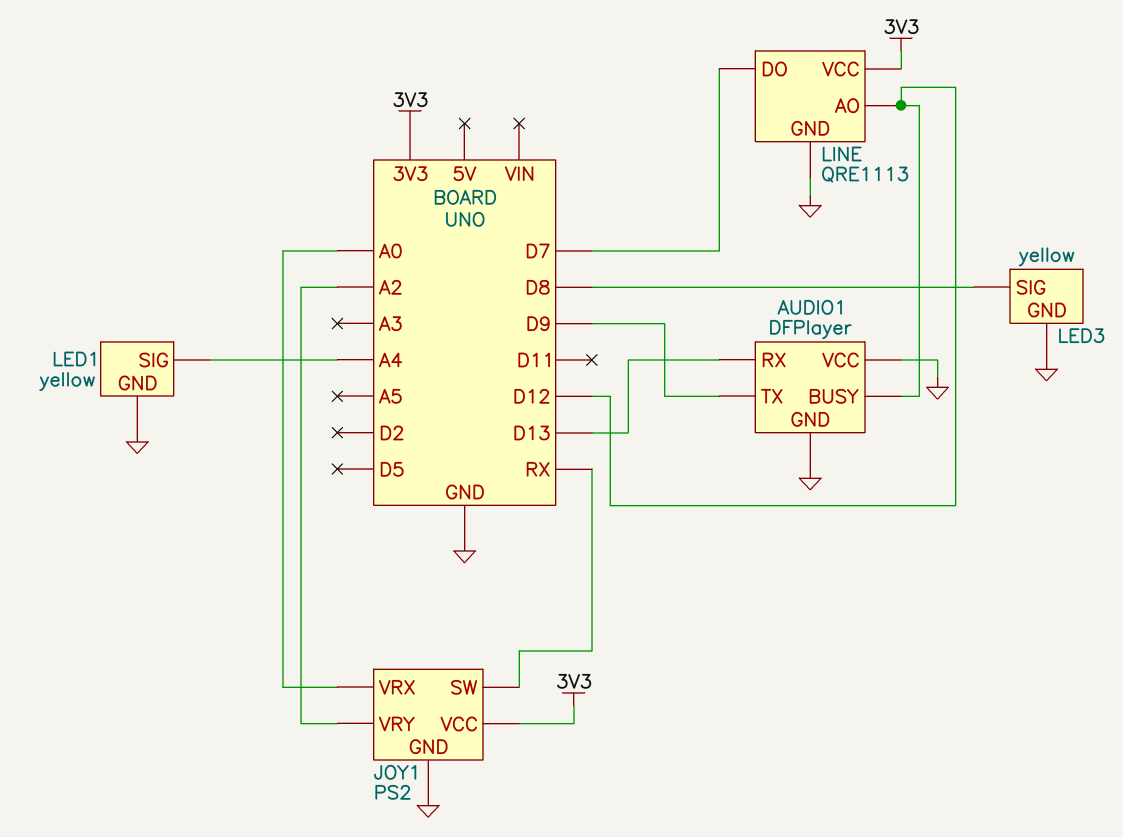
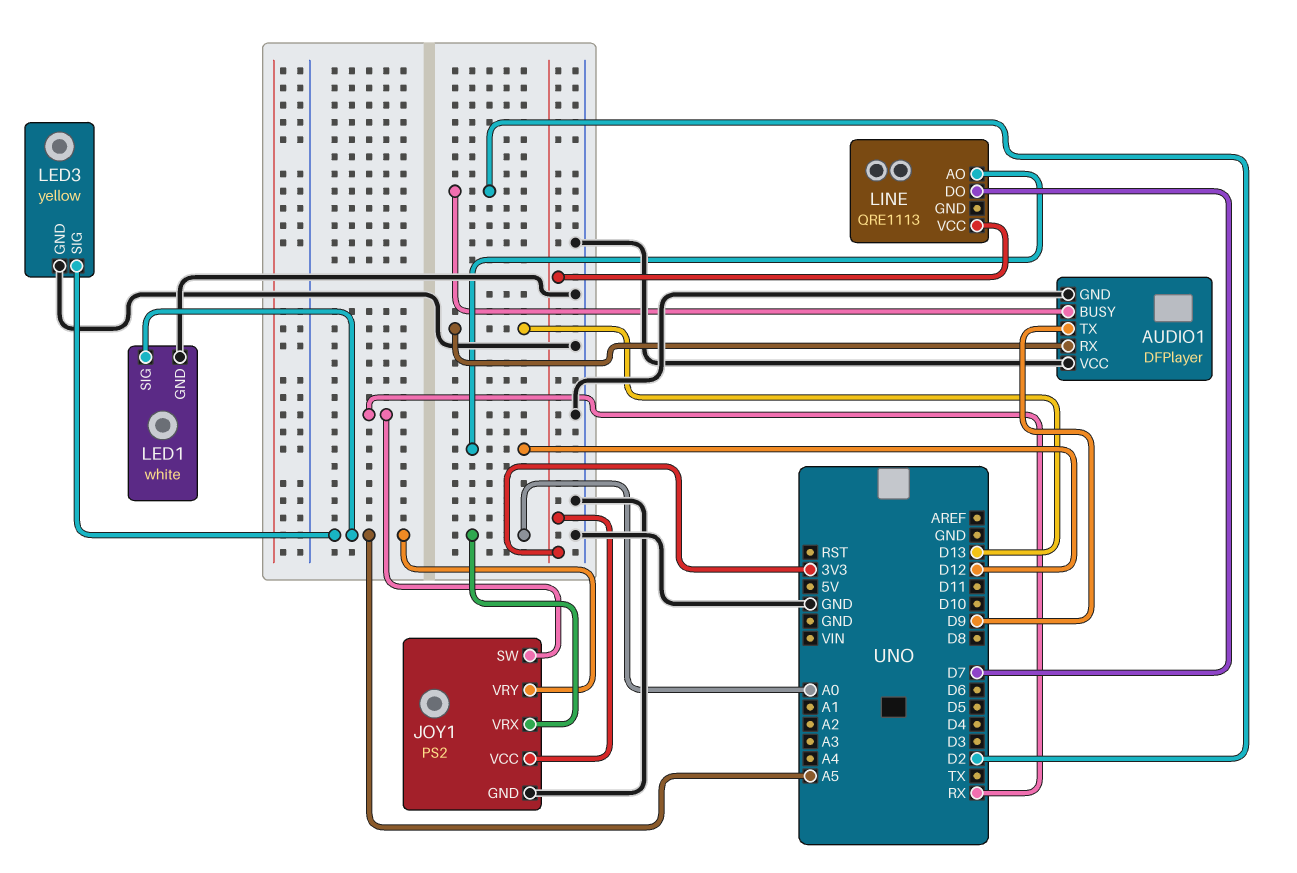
AUDIO1 pin BUSY: D12 -> D2
JOY1 pin VRY: A2 -> A5
LED1: yellow -> white
LED1 pin SIG: A4 -> A5
LED3 pin SIG: D8 -> A5
LINE pin GND: GND -> none

